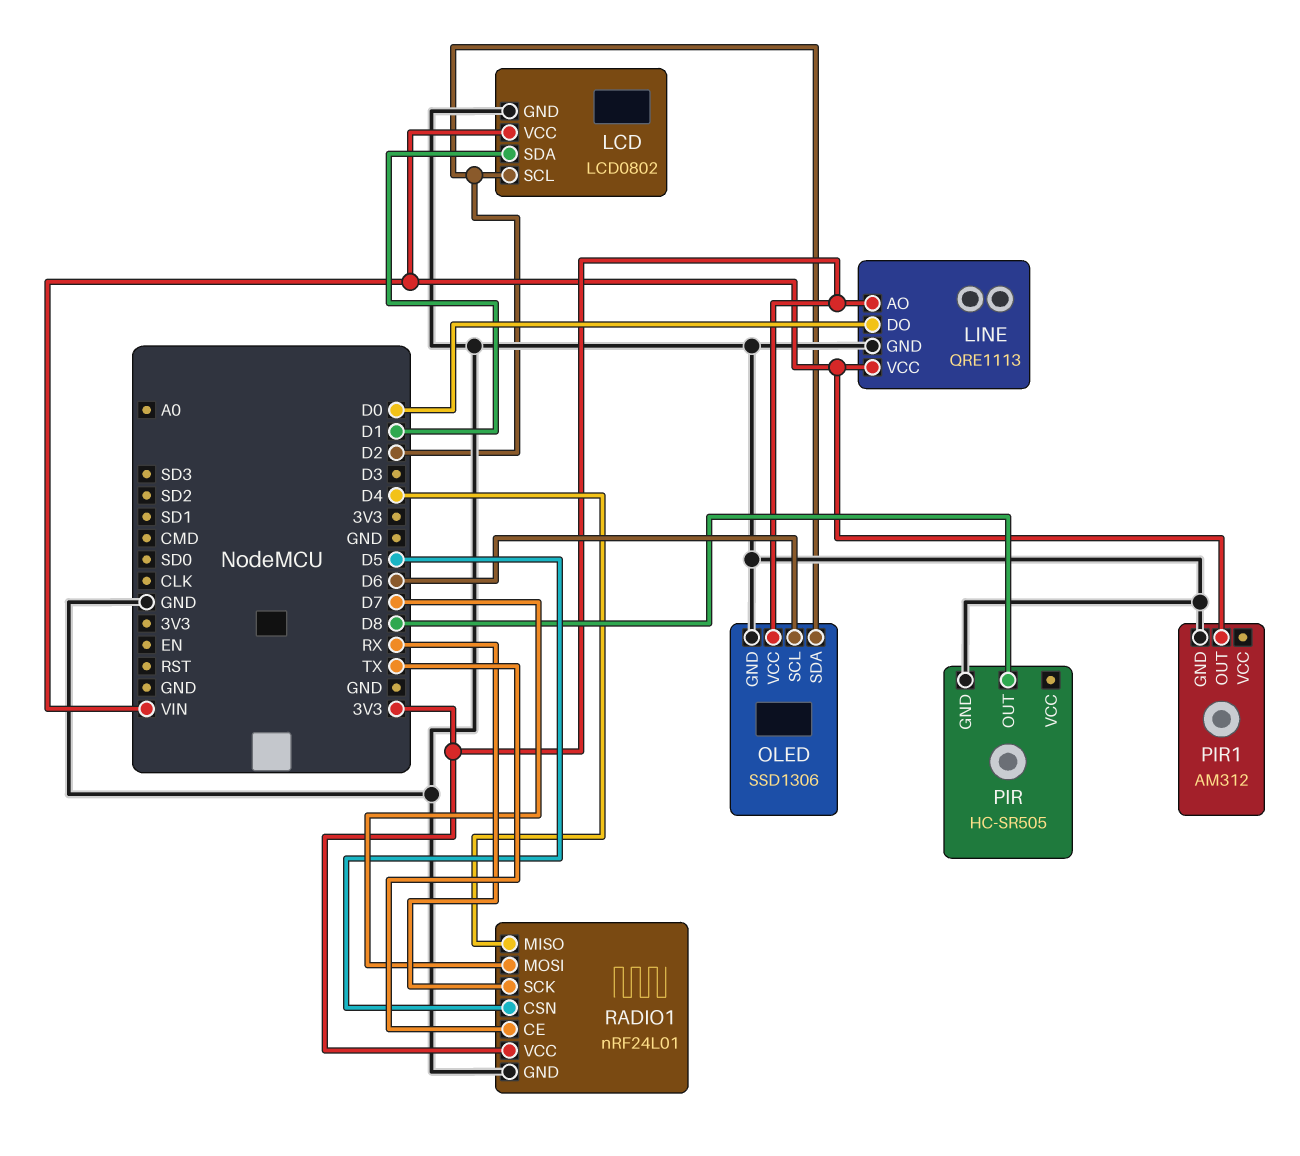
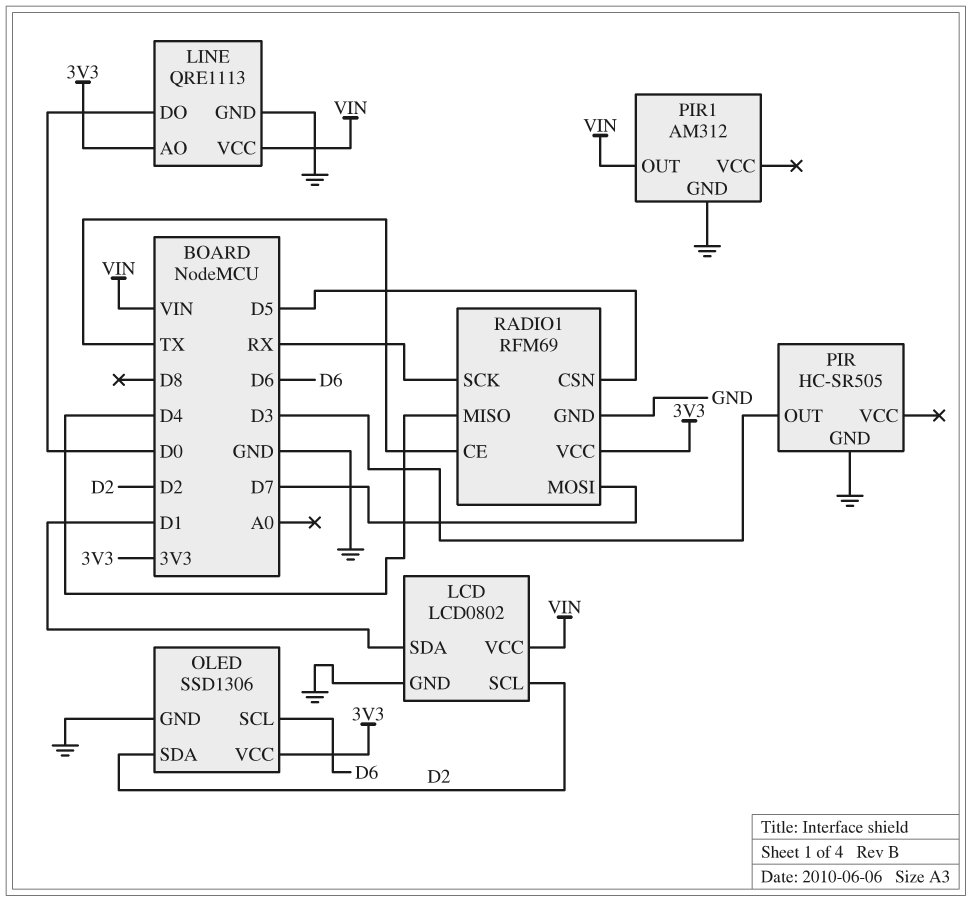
PIR pin OUT: D8 -> D3
RADIO1: nRF24L01 -> RFM69

